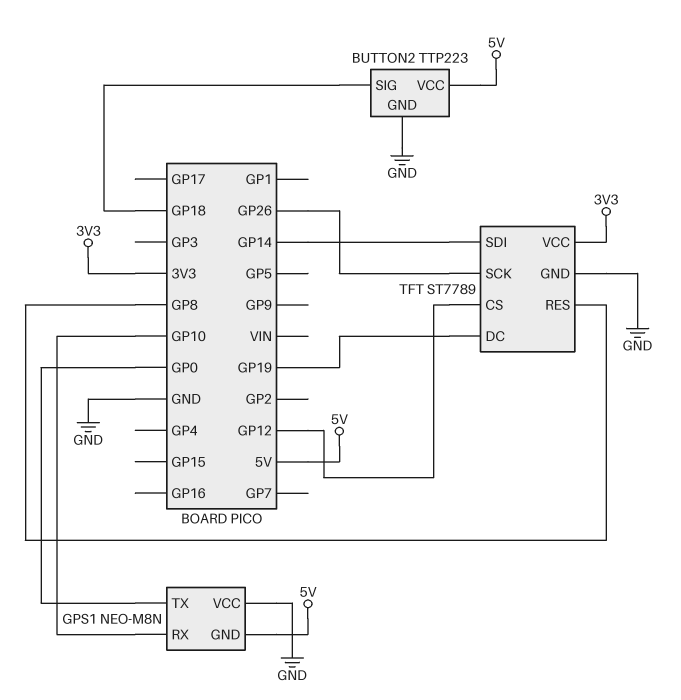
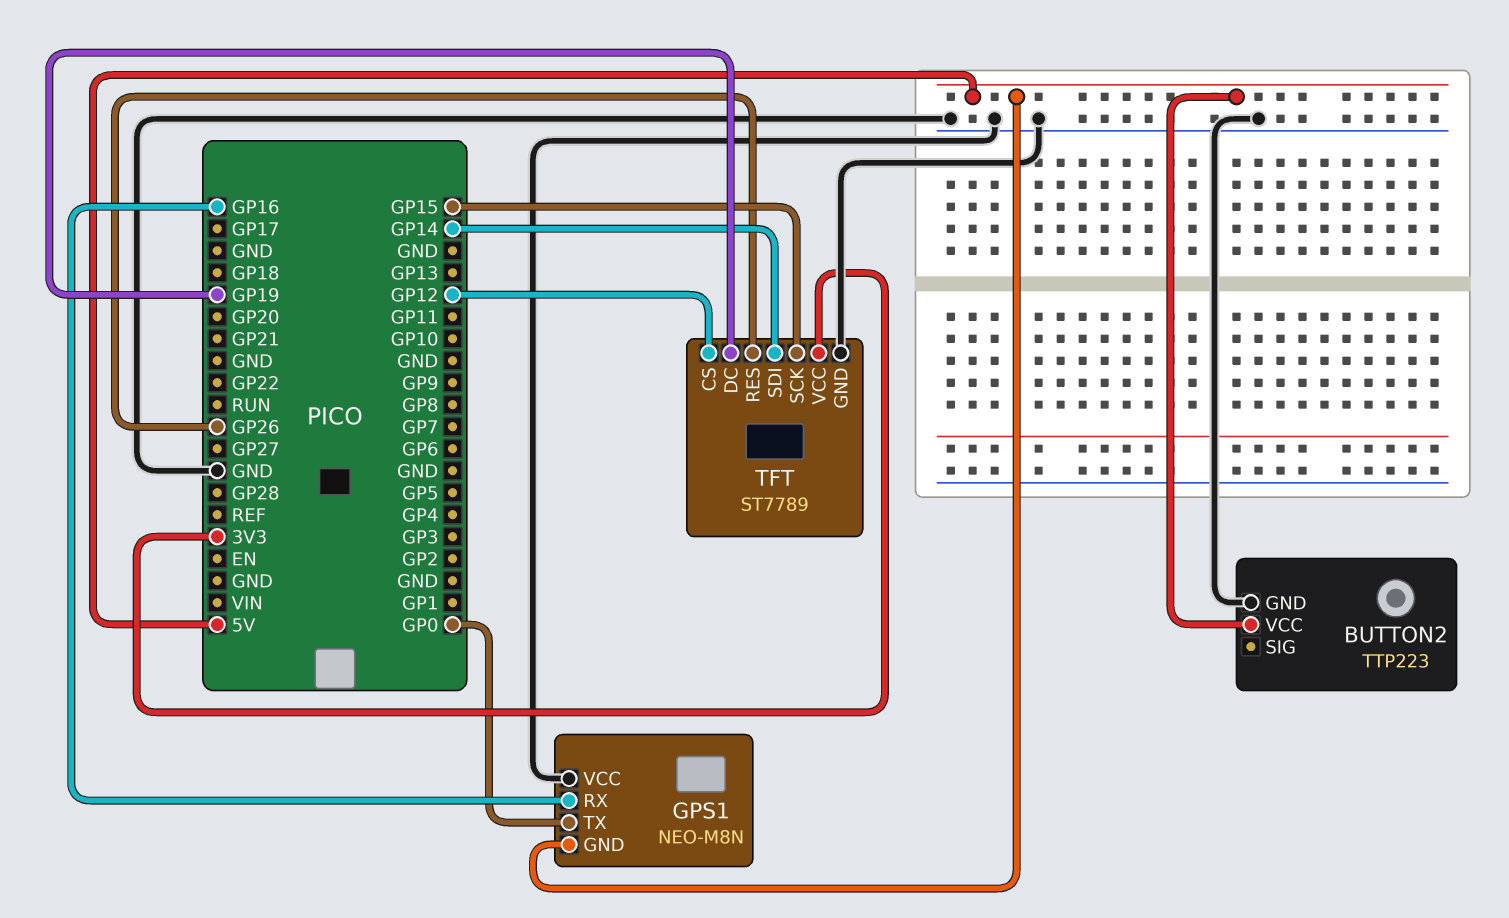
BUTTON2 pin SIG: GP18 -> none
GPS1 pin RX: GP10 -> GP16
TFT pin RES: GP8 -> GP26
TFT pin SCK: GP26 -> GP15

